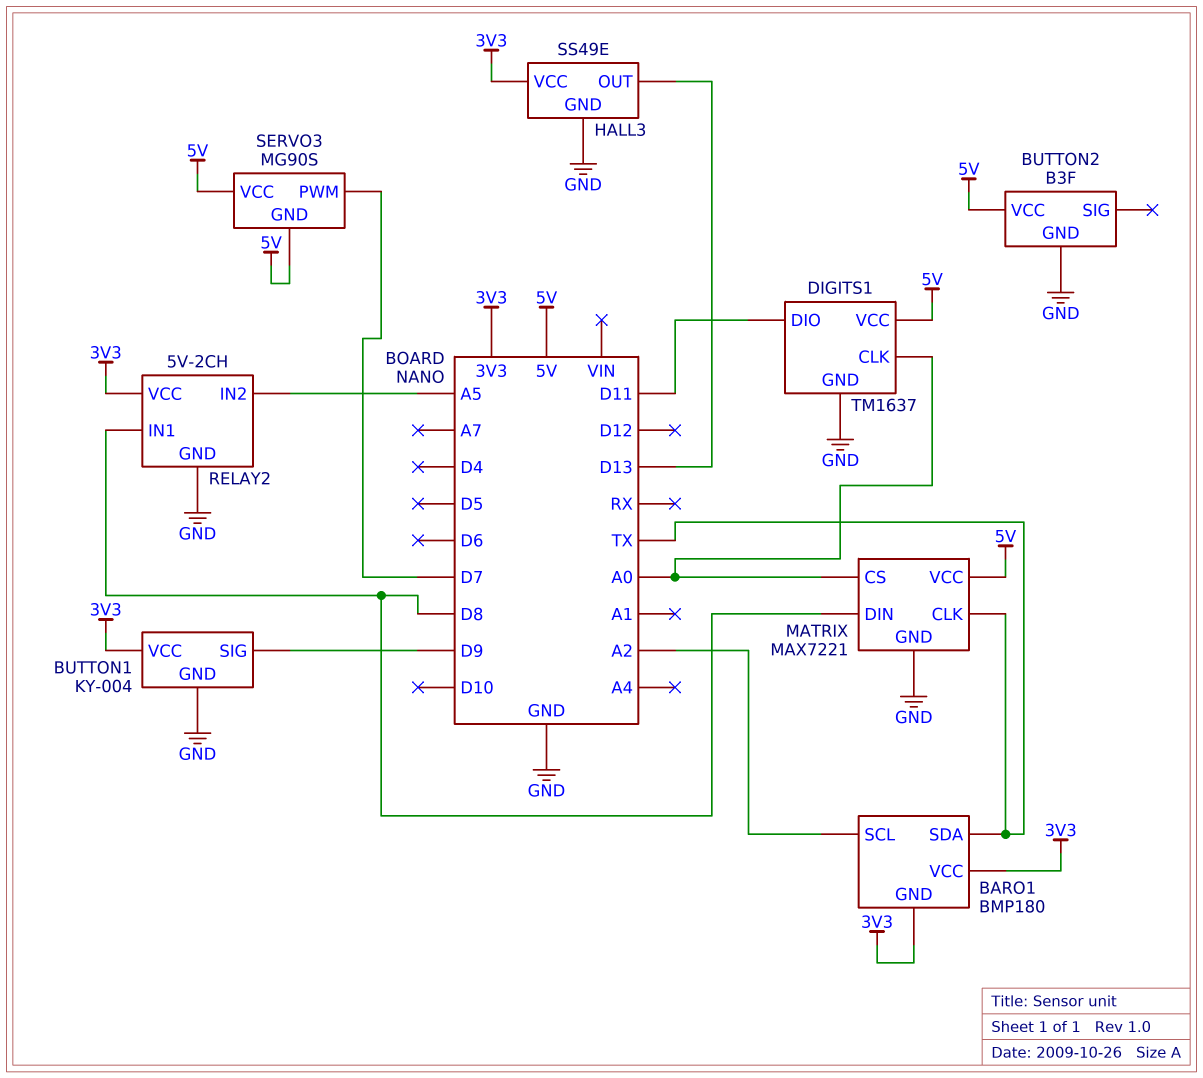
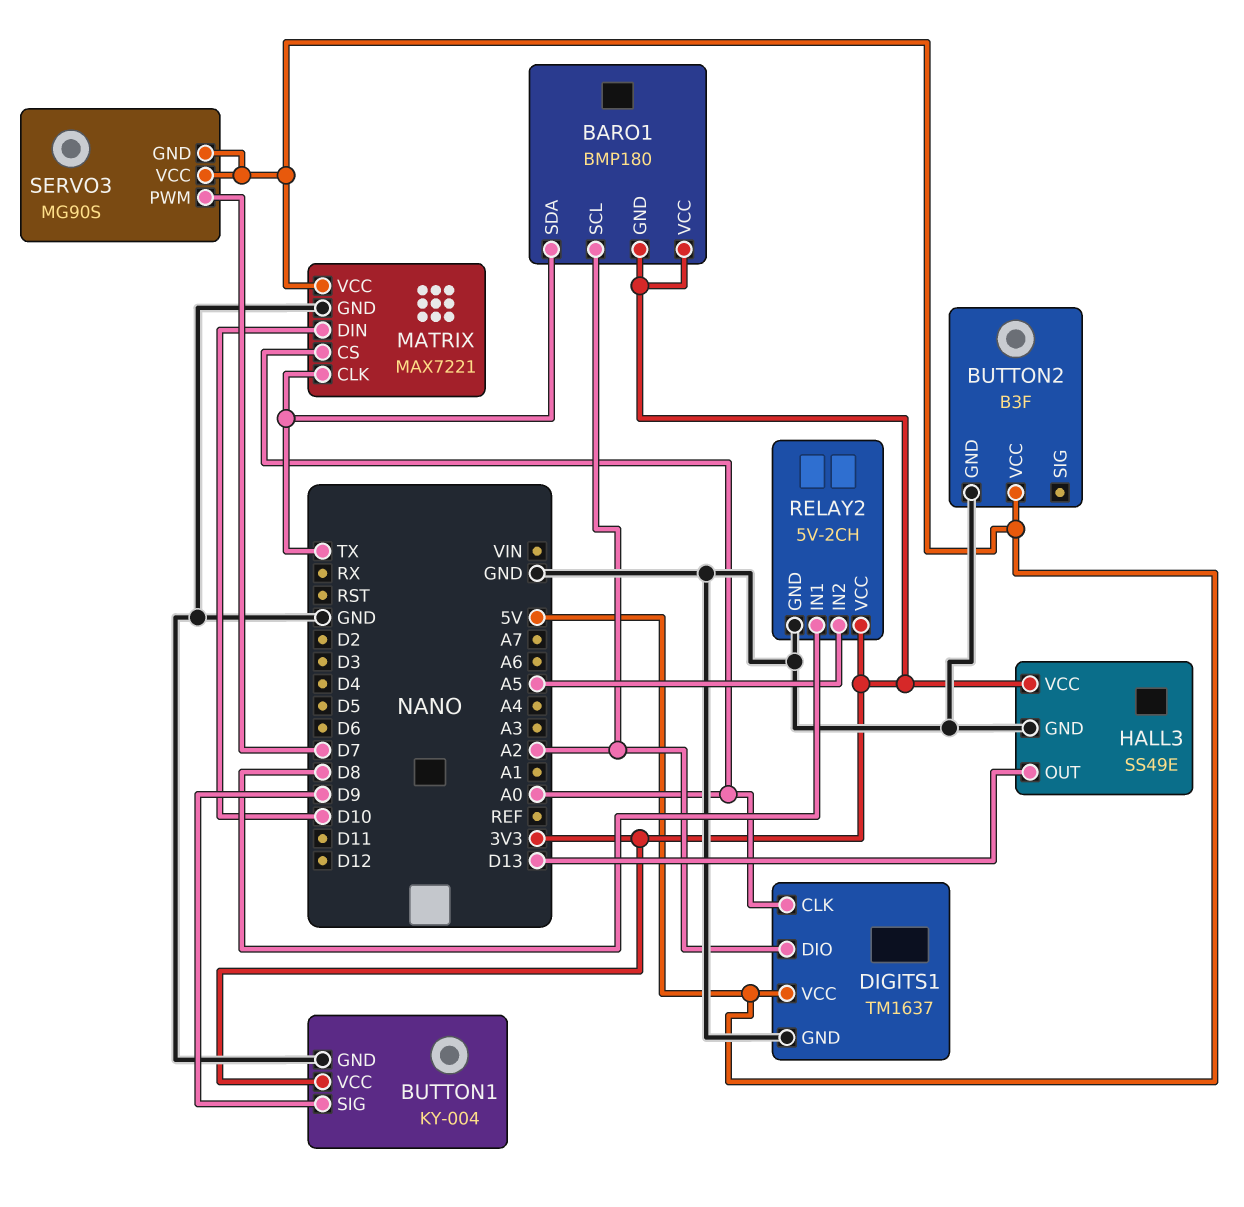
DIGITS1 pin DIO: D11 -> A2
MATRIX pin DIN: D8 -> D10

